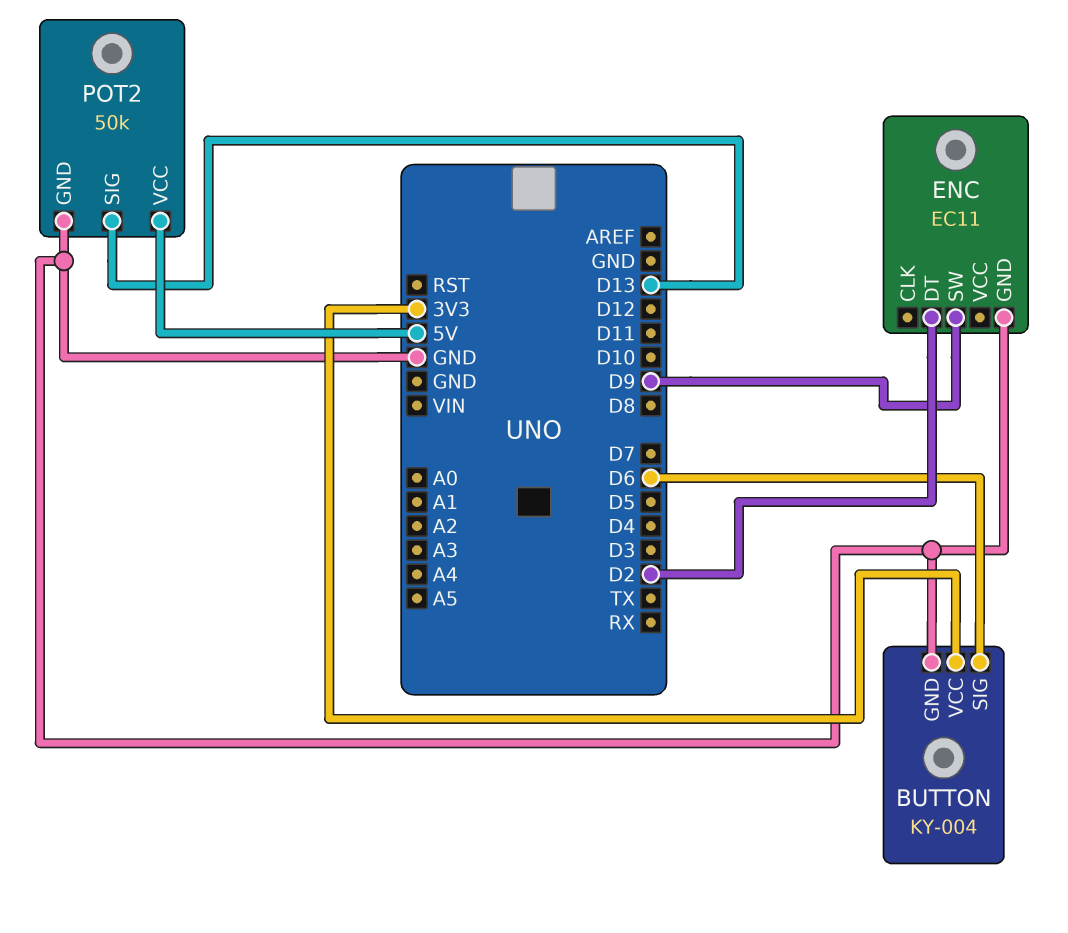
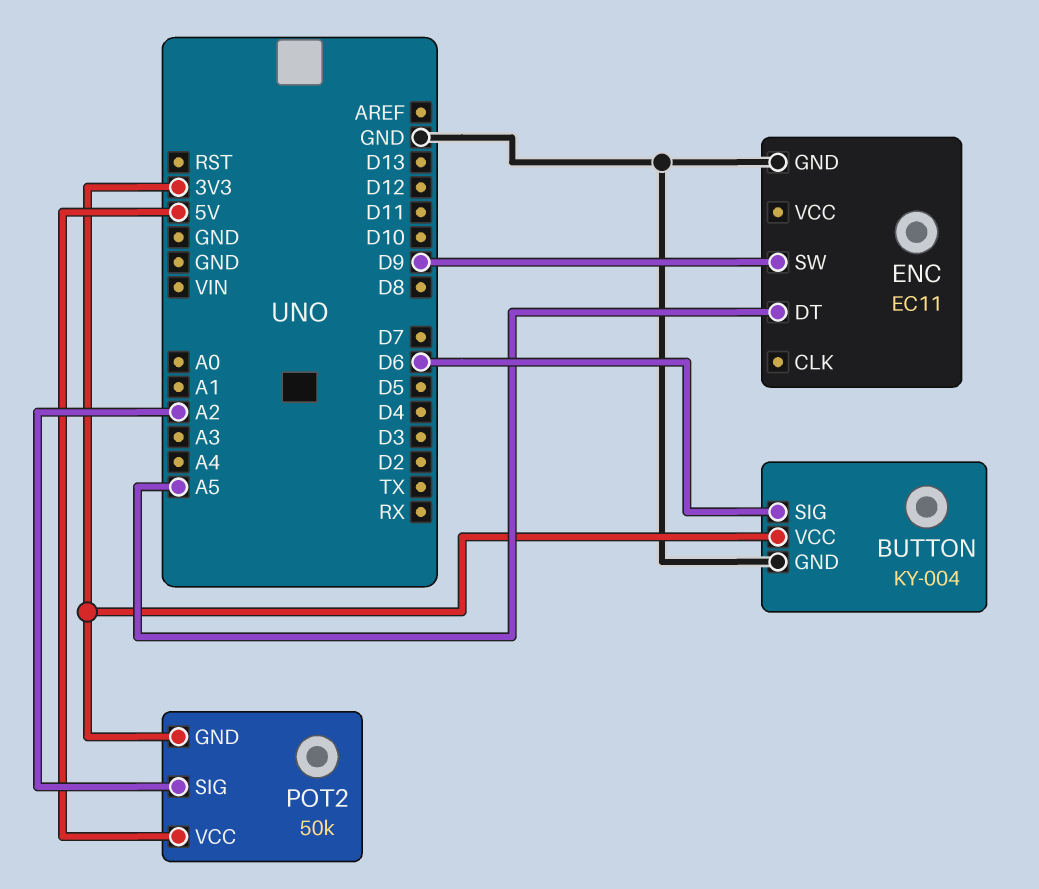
ENC pin DT: D2 -> A5
POT2 pin GND: GND -> 3V3
POT2 pin SIG: D13 -> A2

